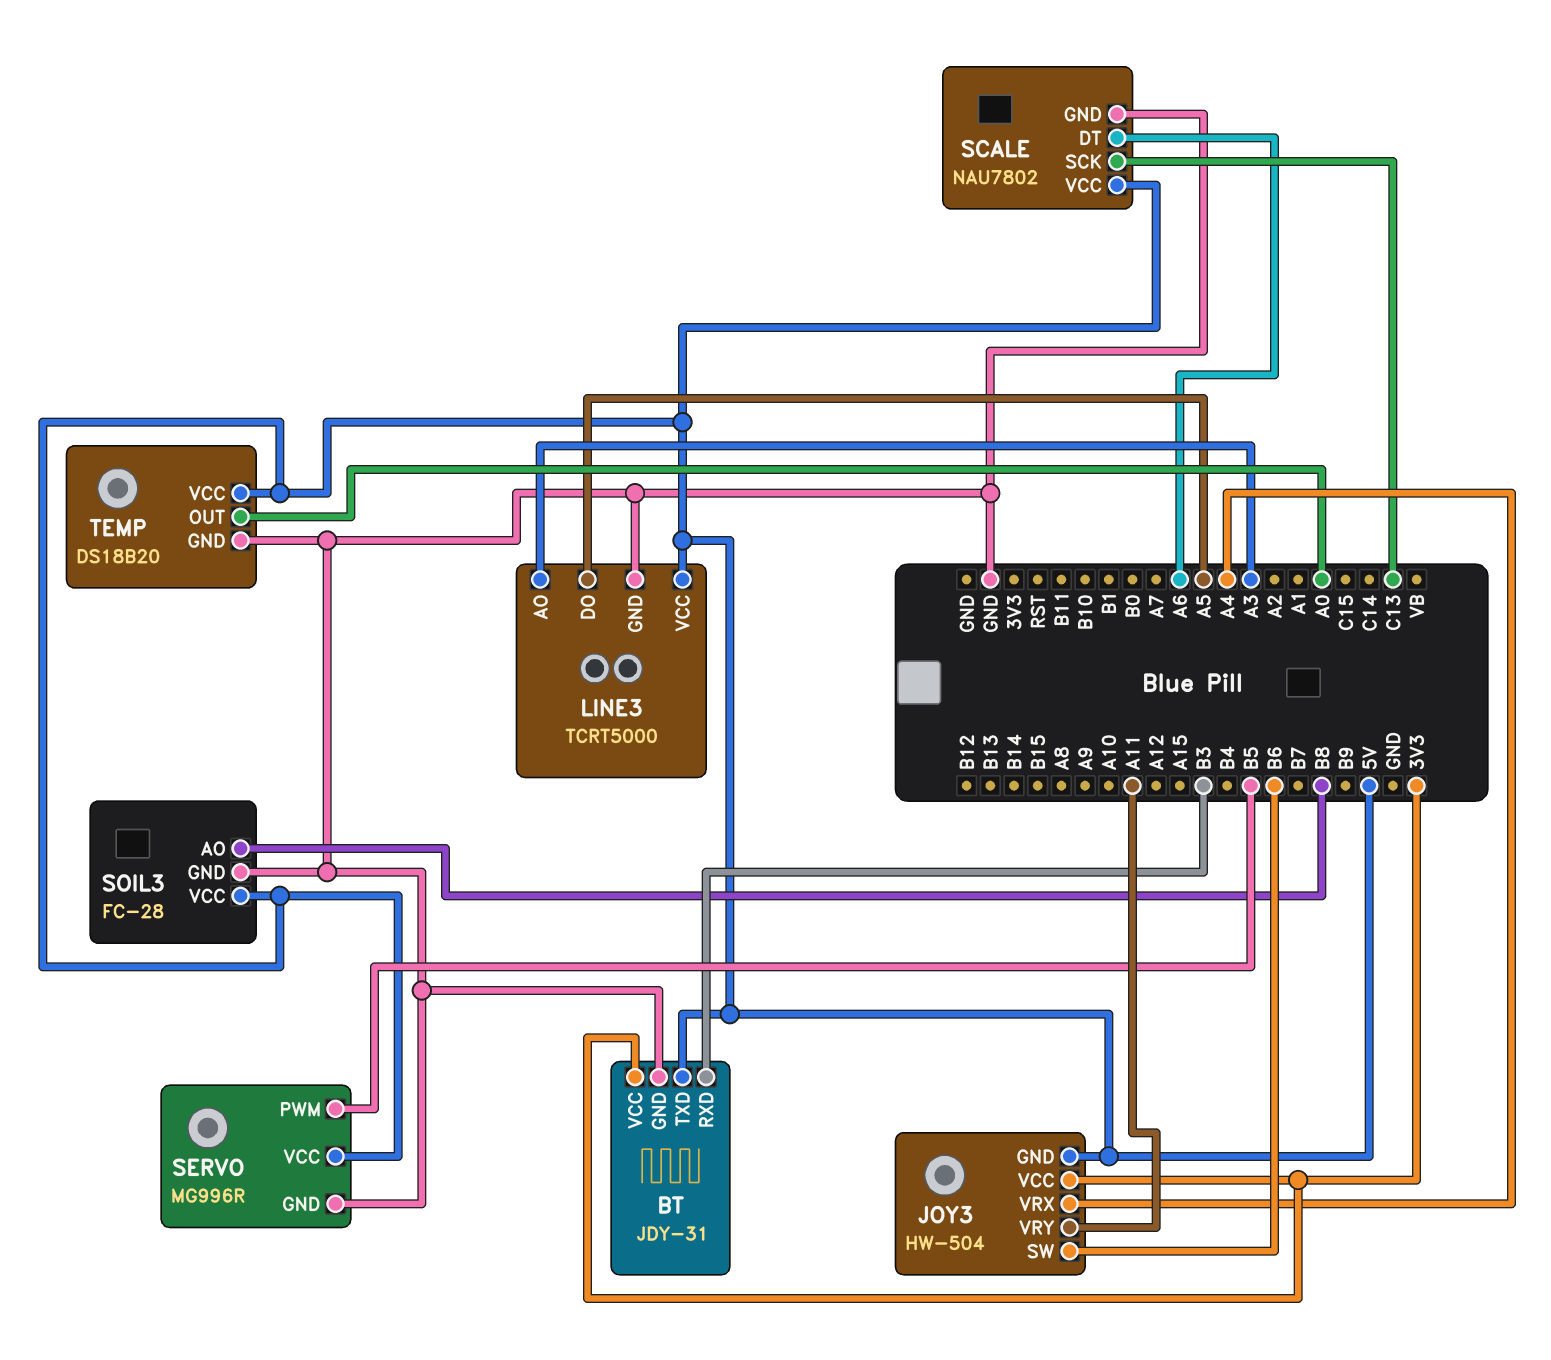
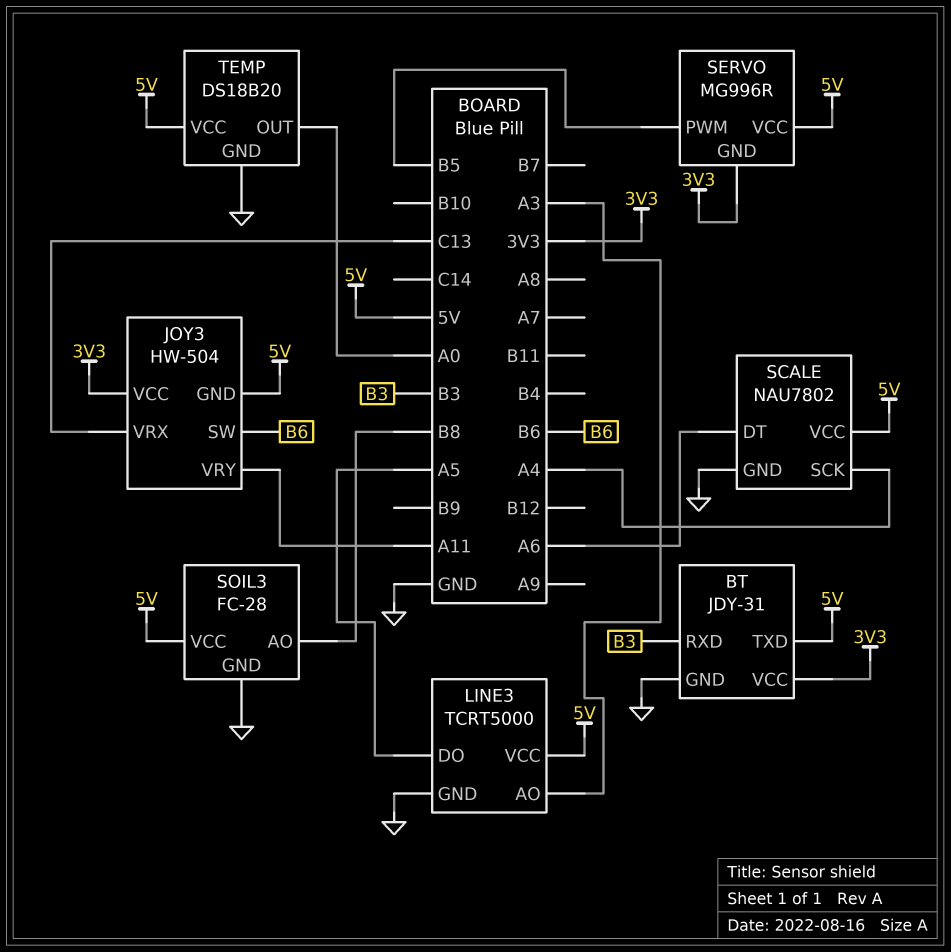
JOY3 pin VRX: A4 -> C13
SCALE pin SCK: C13 -> A4
SERVO pin GND: GND -> 3V3

